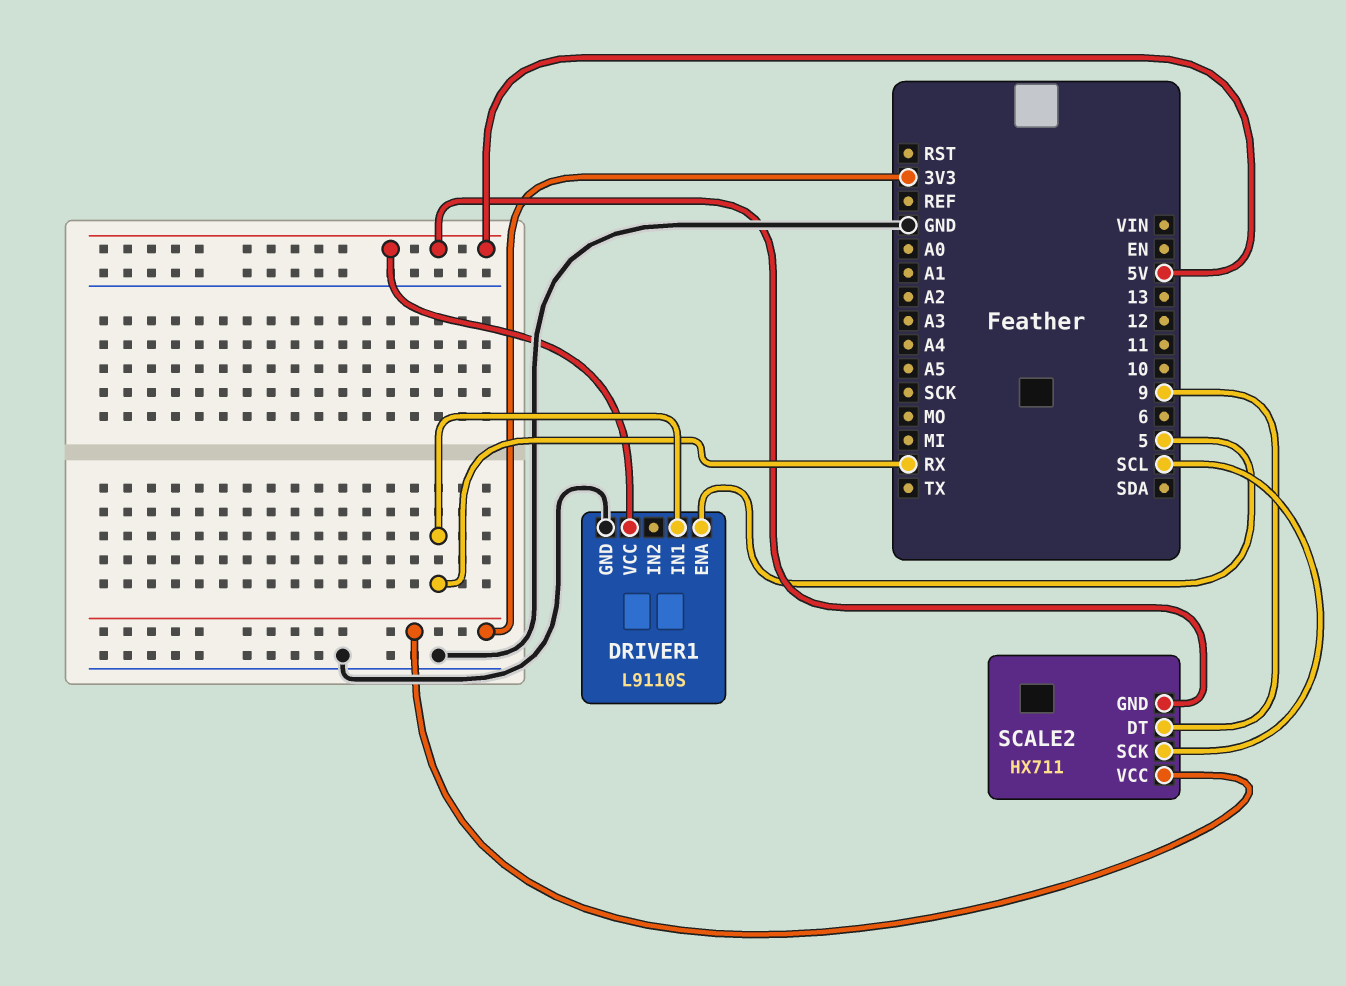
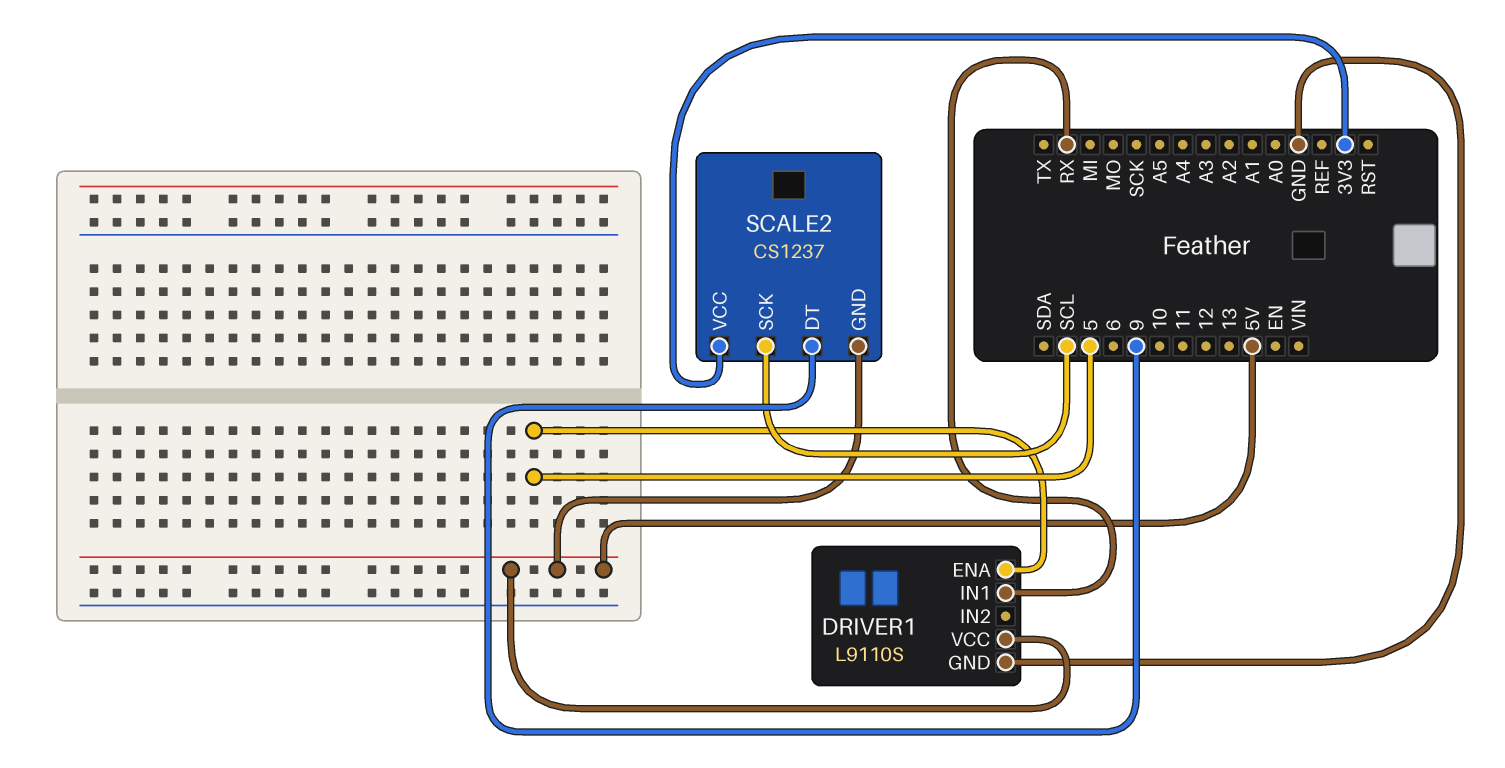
SCALE2: HX711 -> CS1237

